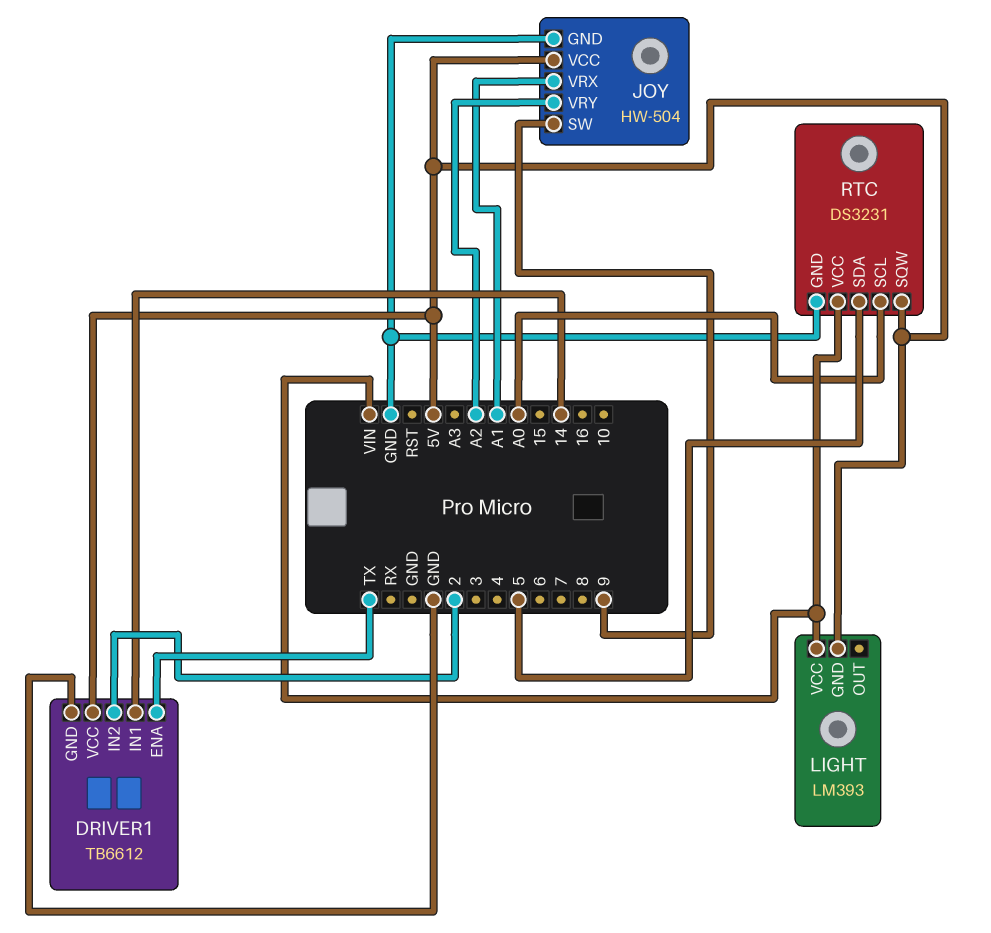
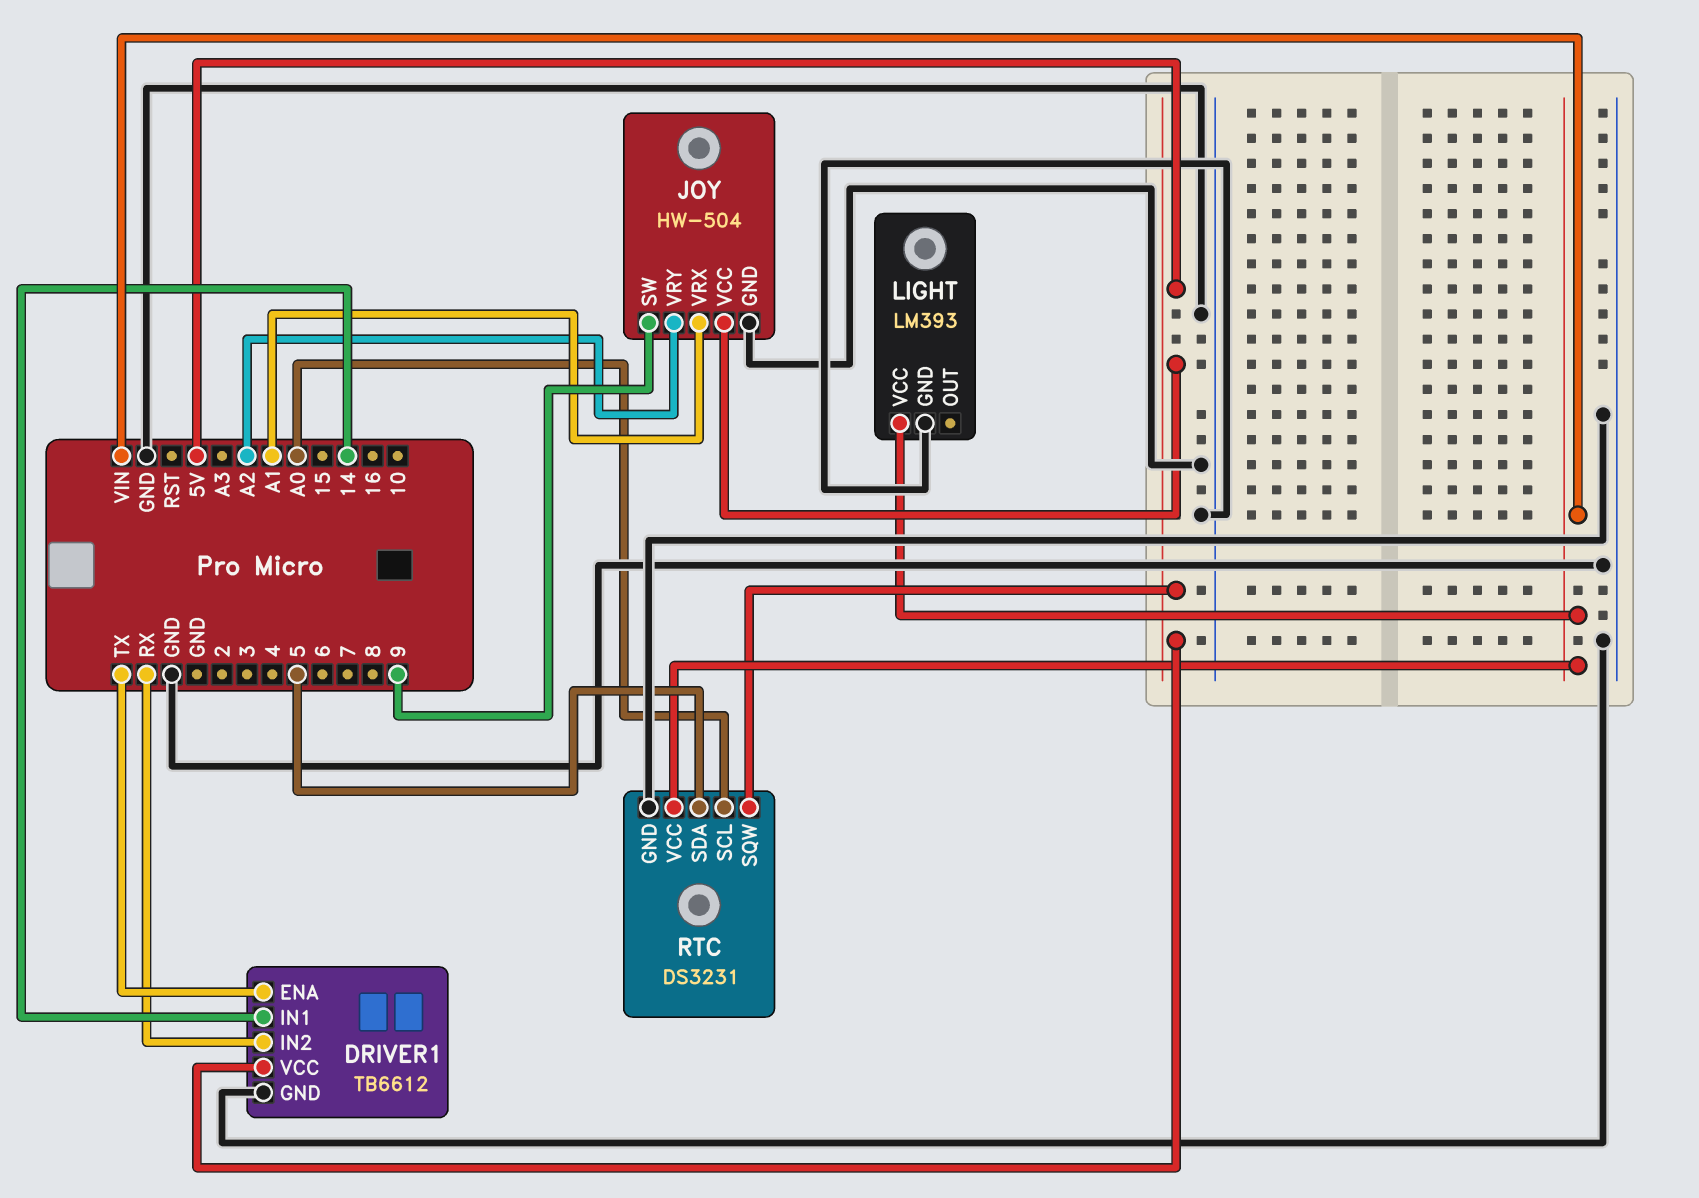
DRIVER1 pin IN2: 2 -> RX
LIGHT pin GND: 5V -> GND

